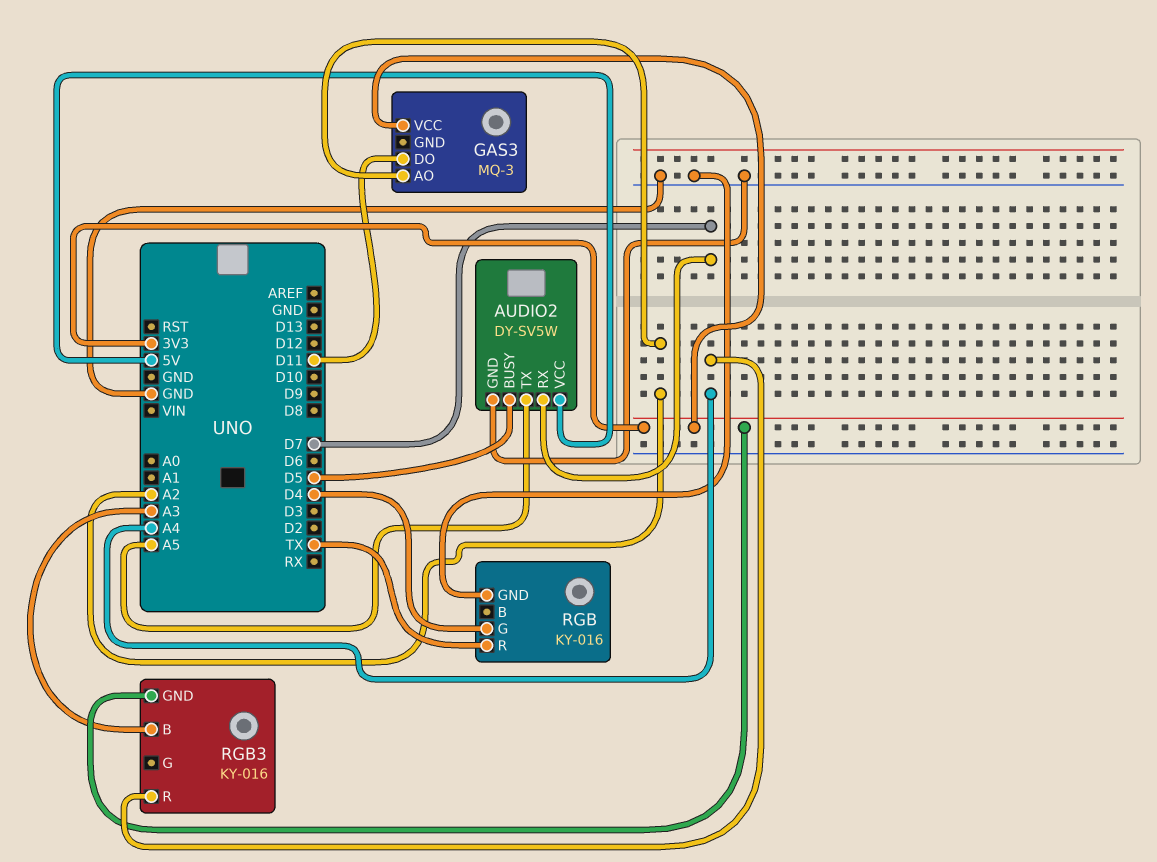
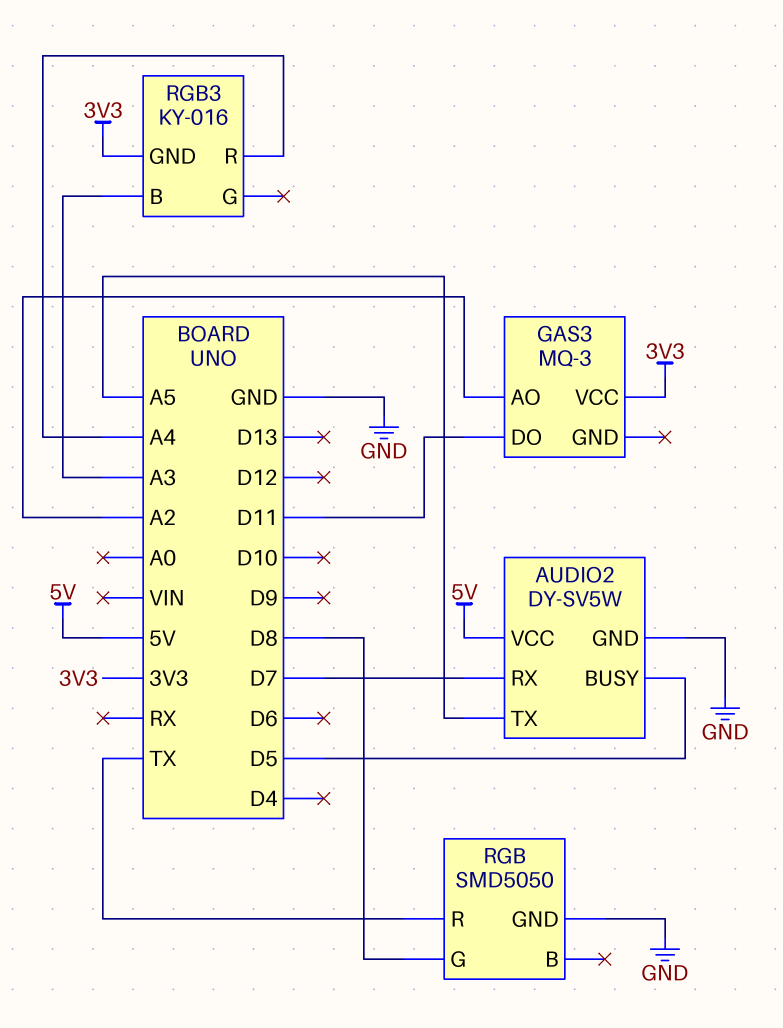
RGB: KY-016 -> SMD5050
RGB pin G: D4 -> D8

